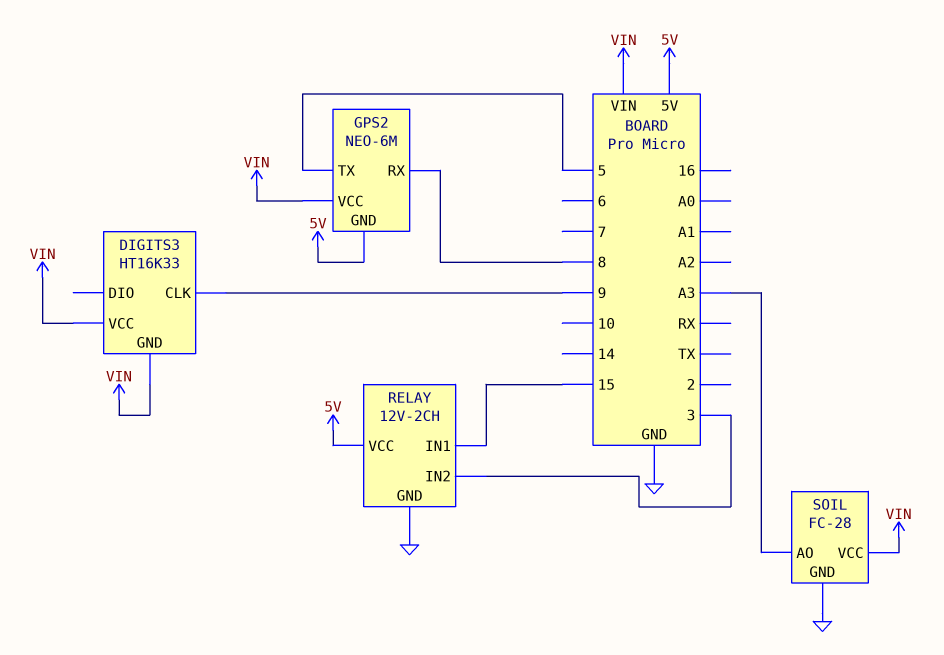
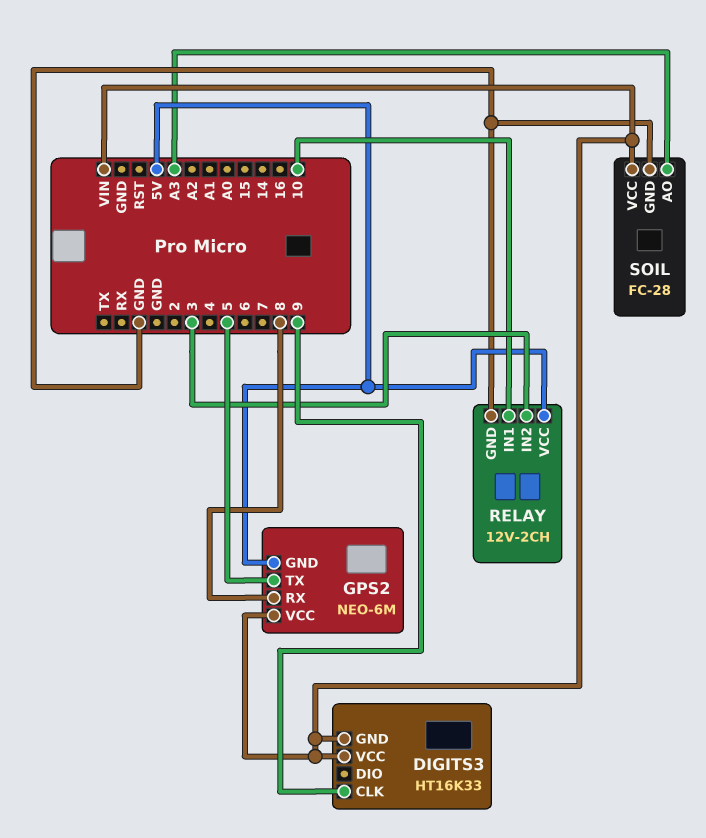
RELAY pin IN1: 15 -> 10

